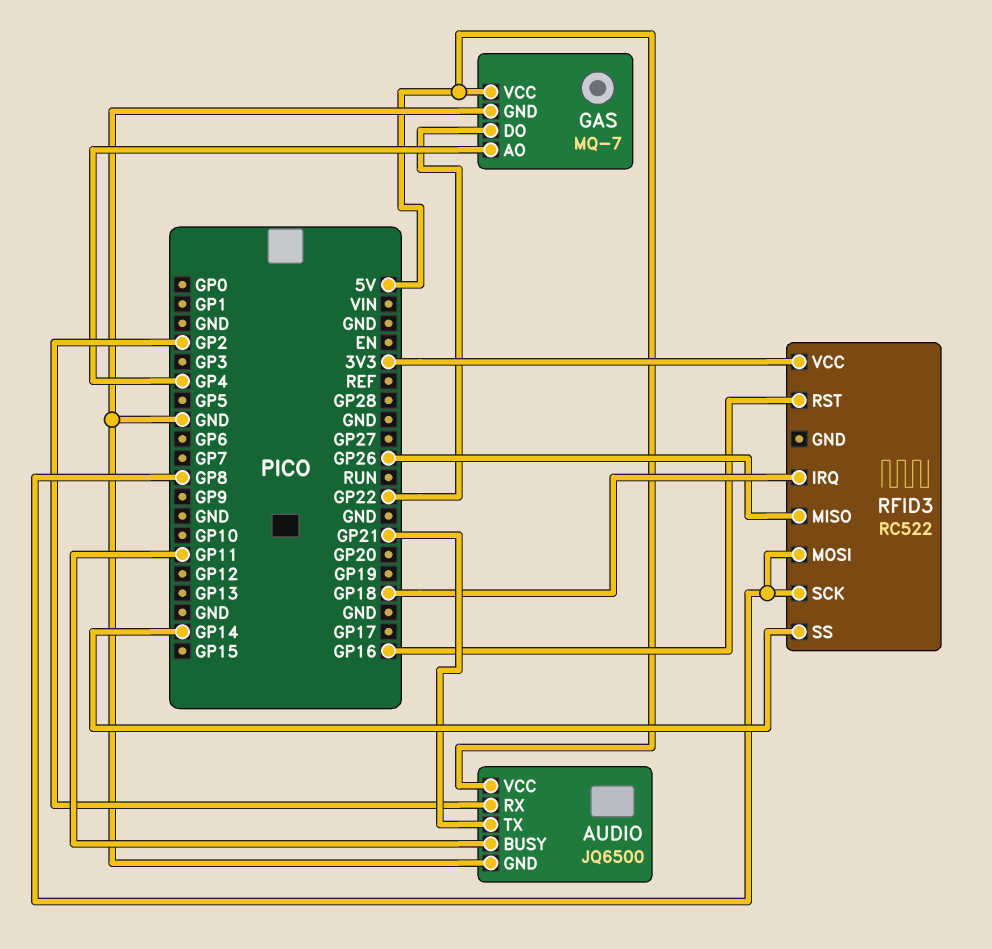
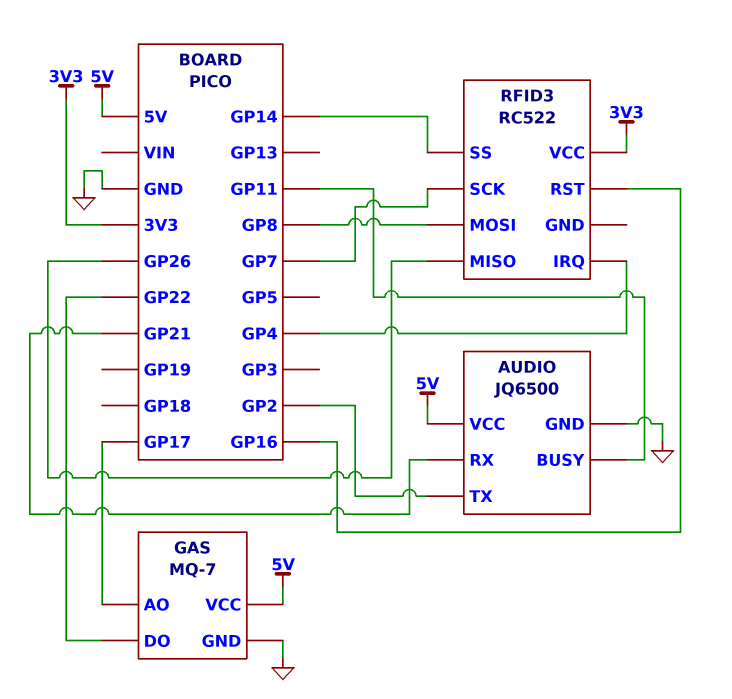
AUDIO pin RX: GP2 -> GP21
AUDIO pin TX: GP21 -> GP2
GAS pin AO: GP4 -> GP17
RFID3 pin IRQ: GP18 -> GP4
RFID3 pin SCK: GP8 -> GP7

